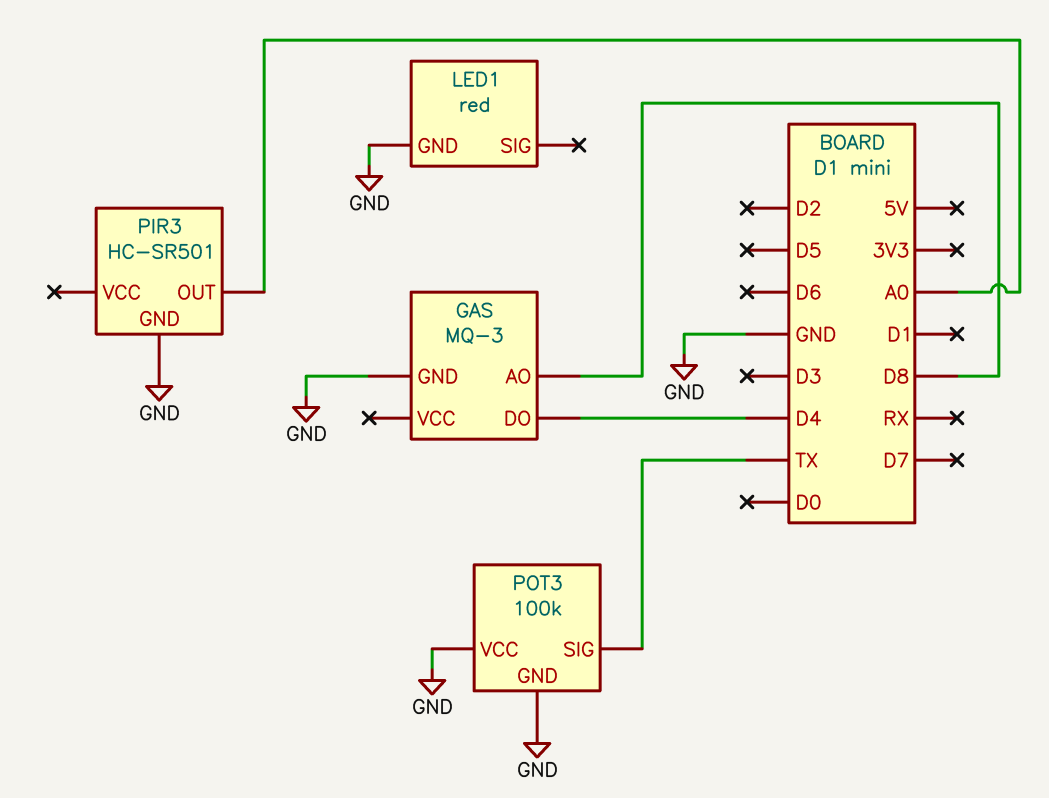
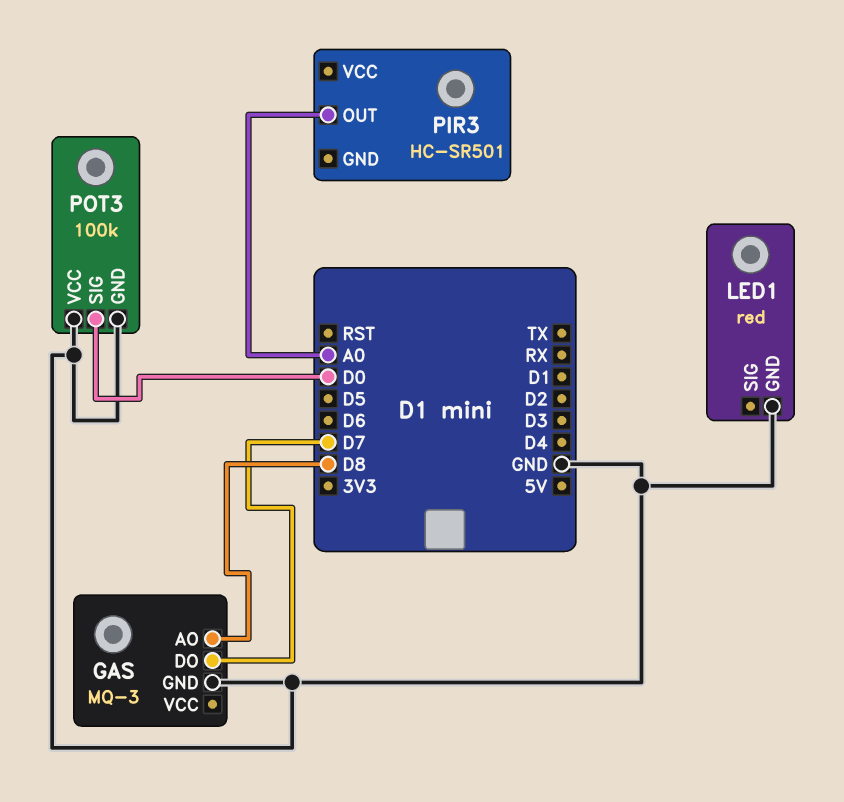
GAS pin DO: D4 -> D7
PIR3 pin GND: GND -> none
POT3 pin SIG: TX -> D0

